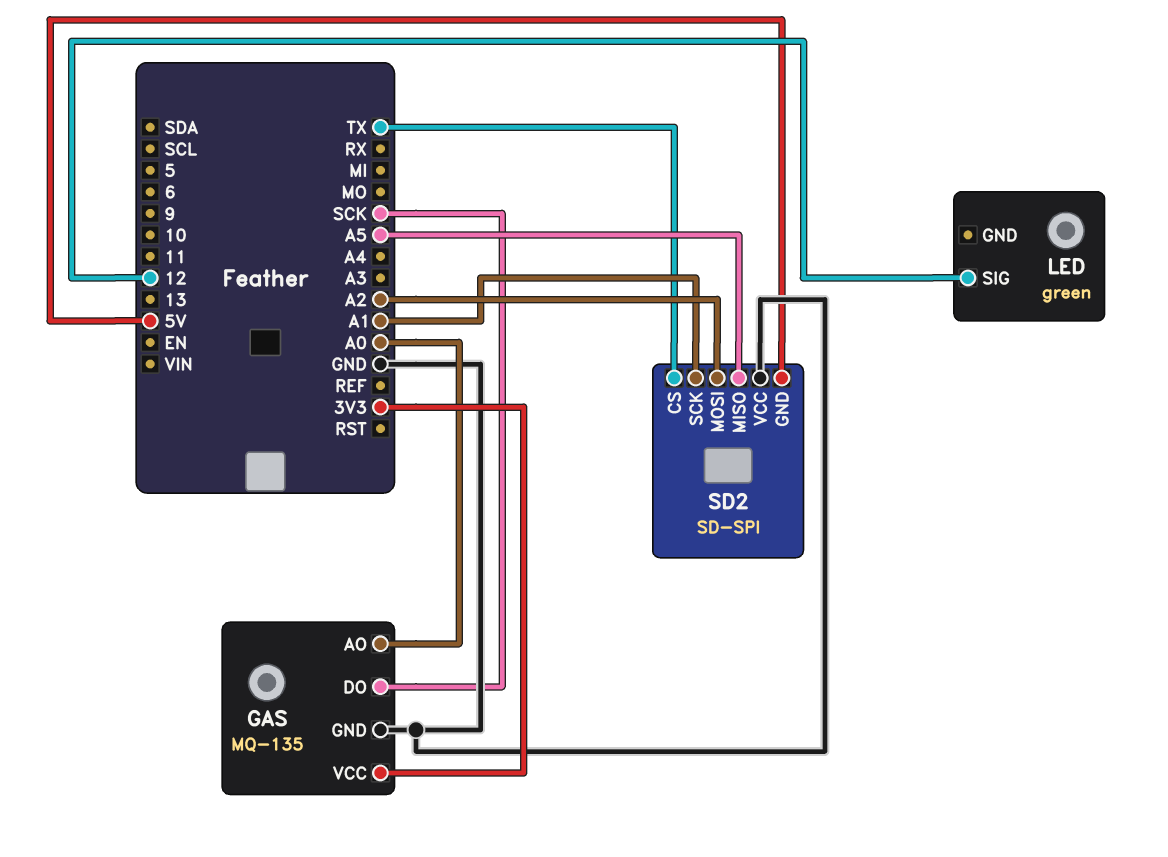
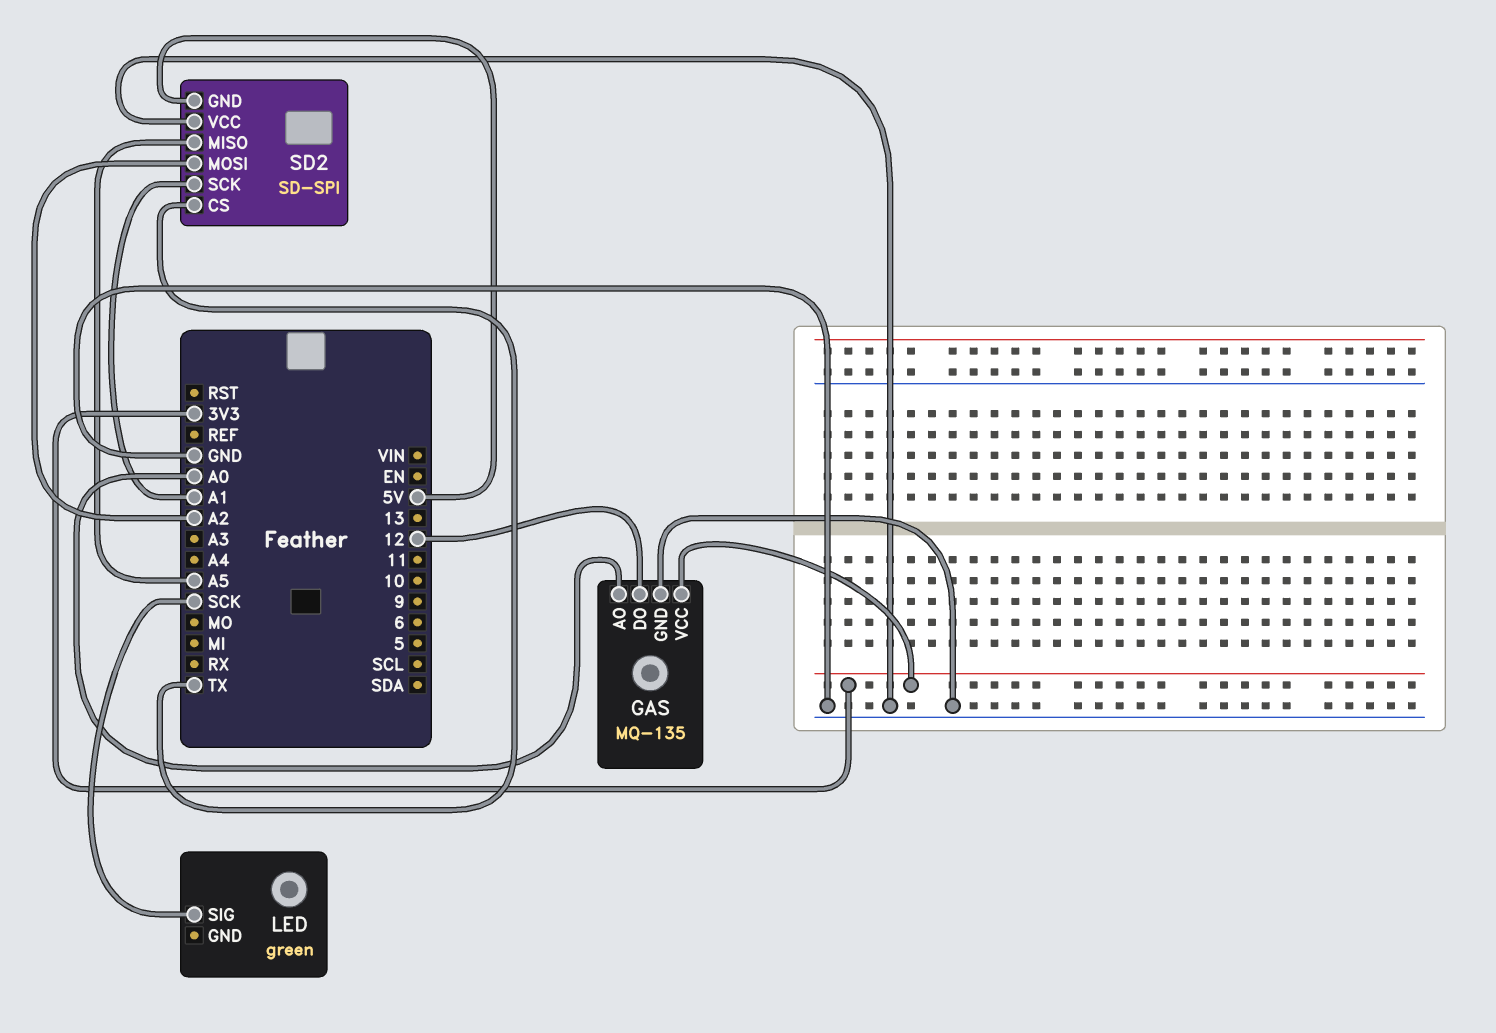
GAS pin DO: SCK -> 12
LED pin SIG: 12 -> SCK

